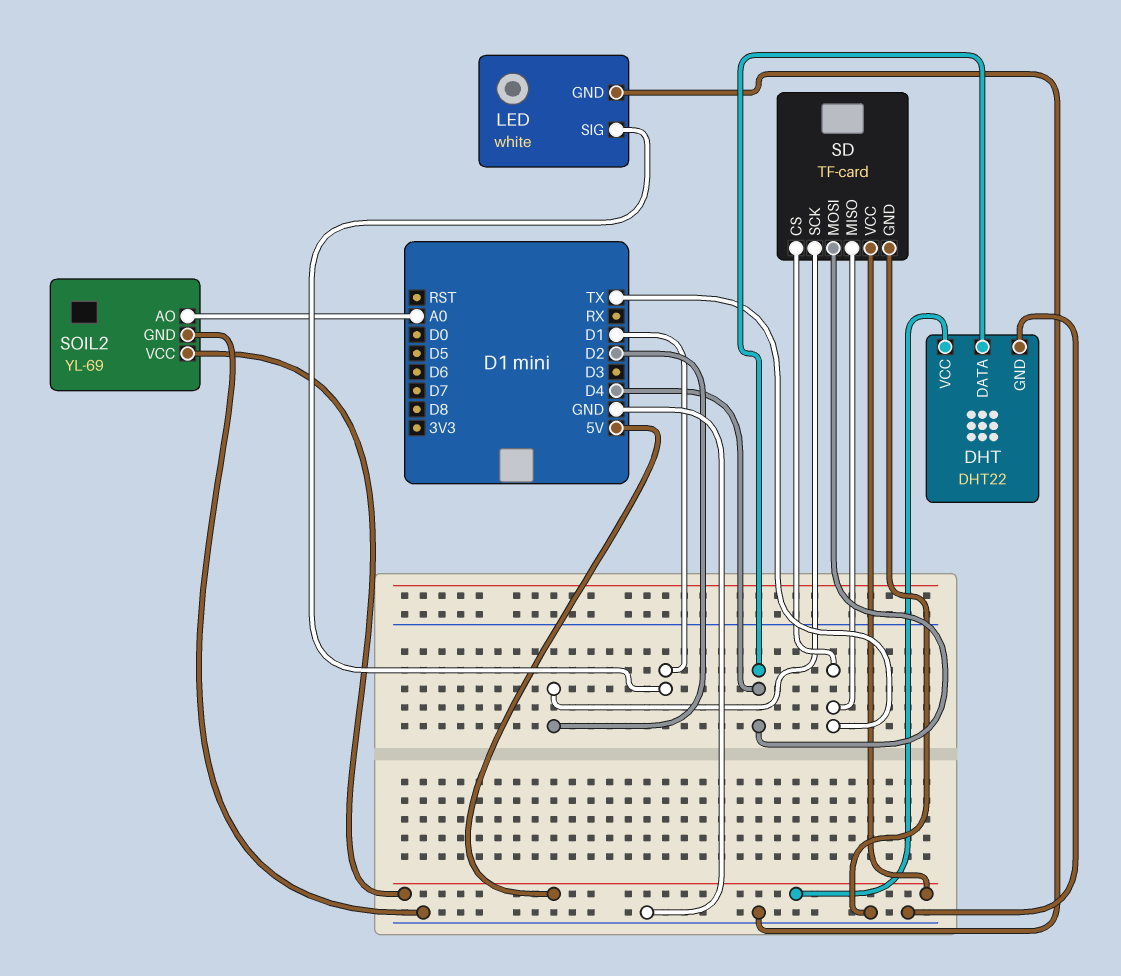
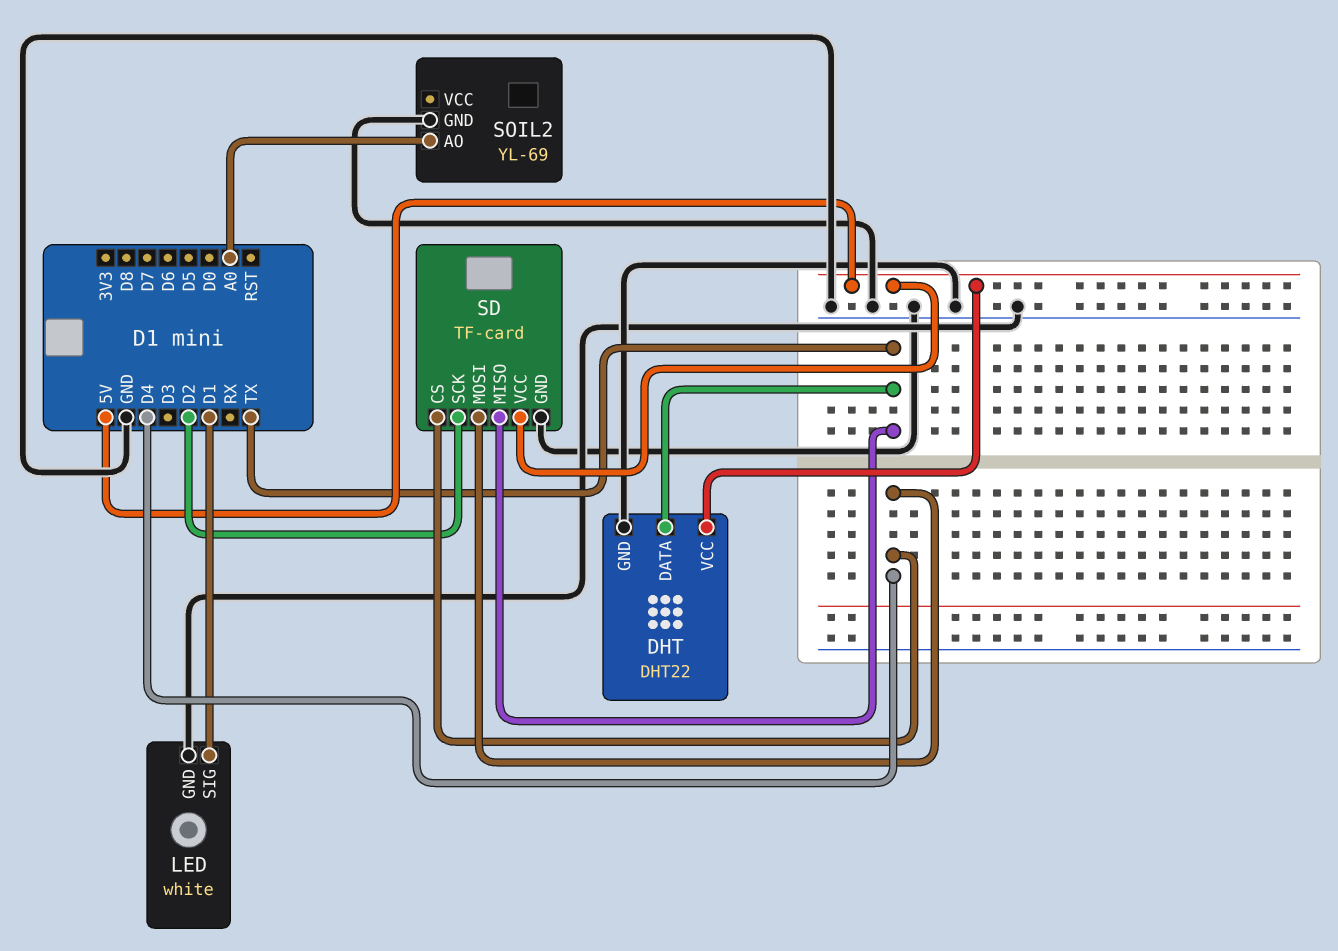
DHT pin DATA: D4 -> TX
SD pin CS: TX -> D4
SOIL2 pin VCC: 5V -> none

